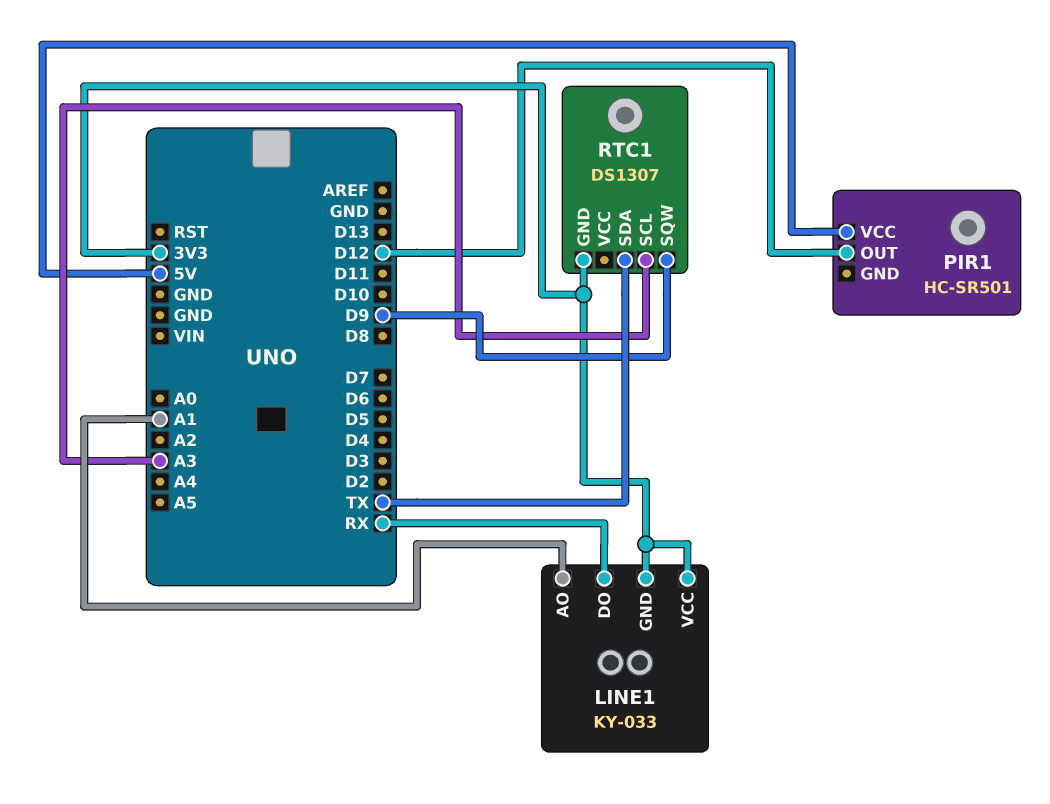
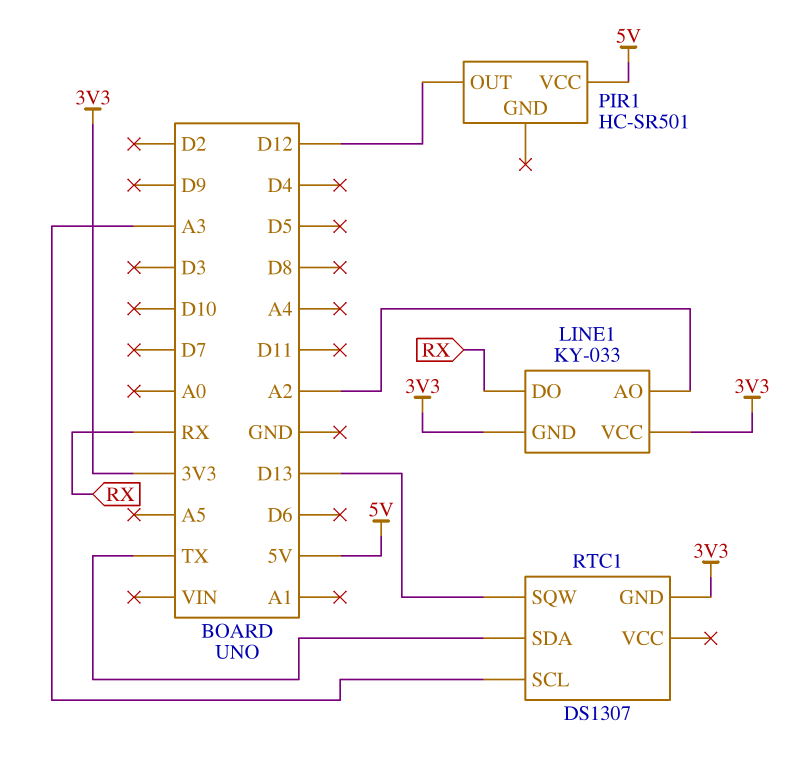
LINE1 pin AO: A1 -> A2
RTC1 pin SQW: D9 -> D13

